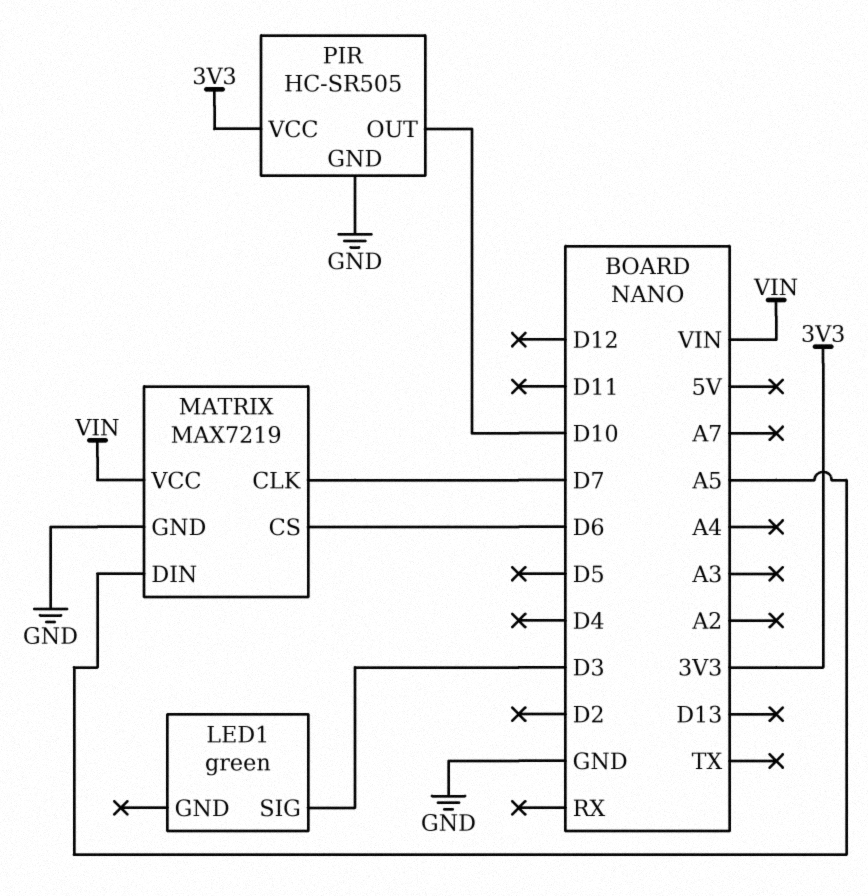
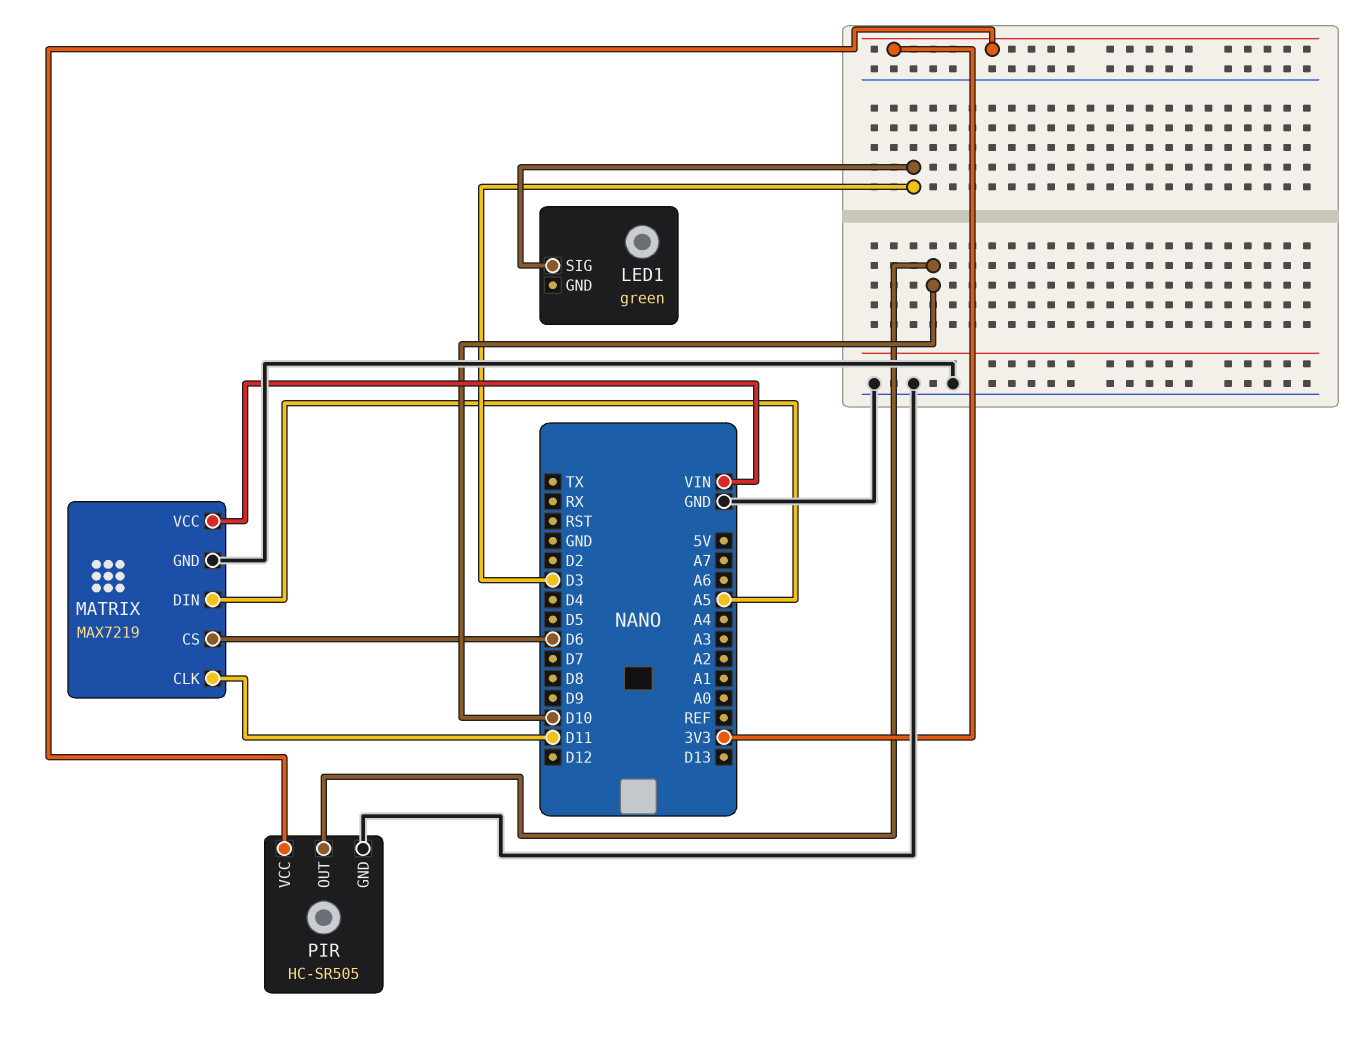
MATRIX pin CLK: D7 -> D11

